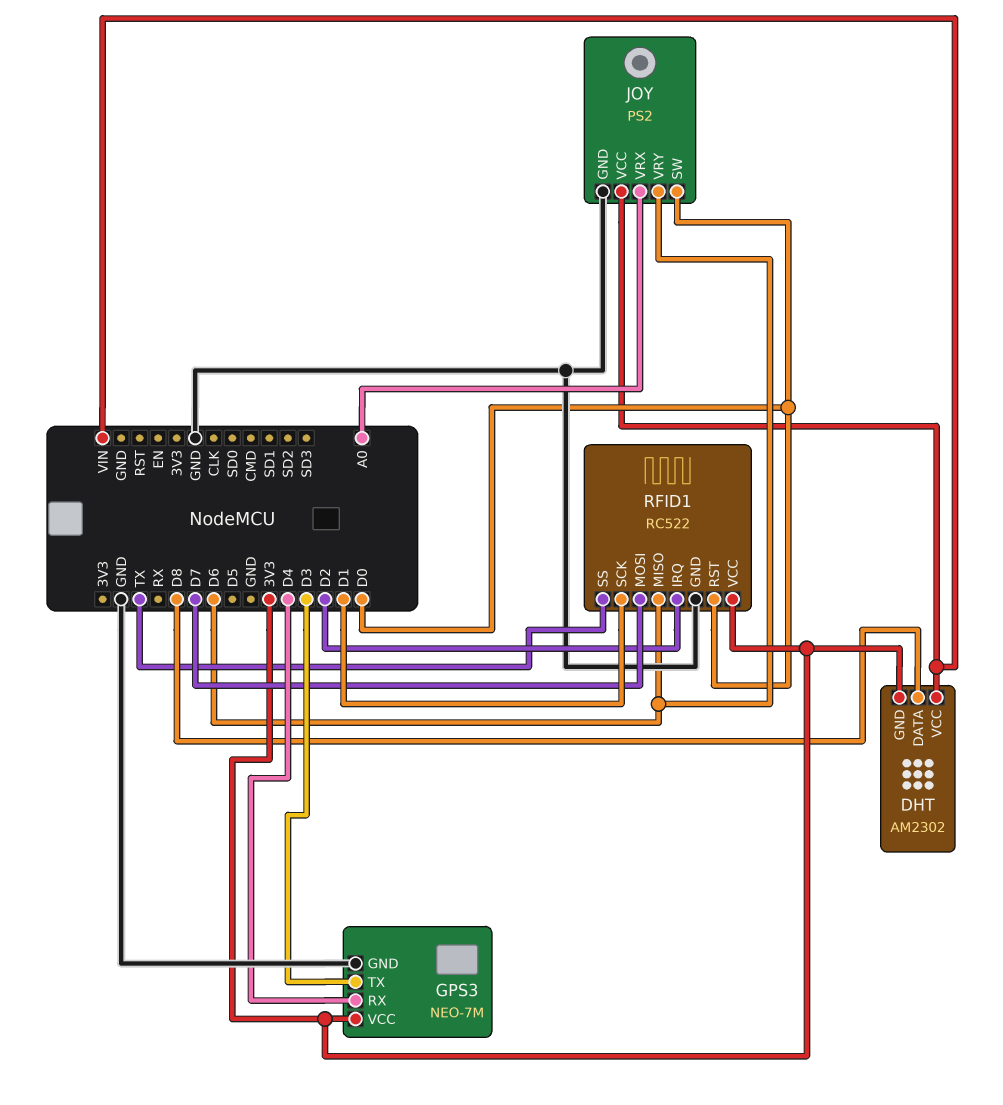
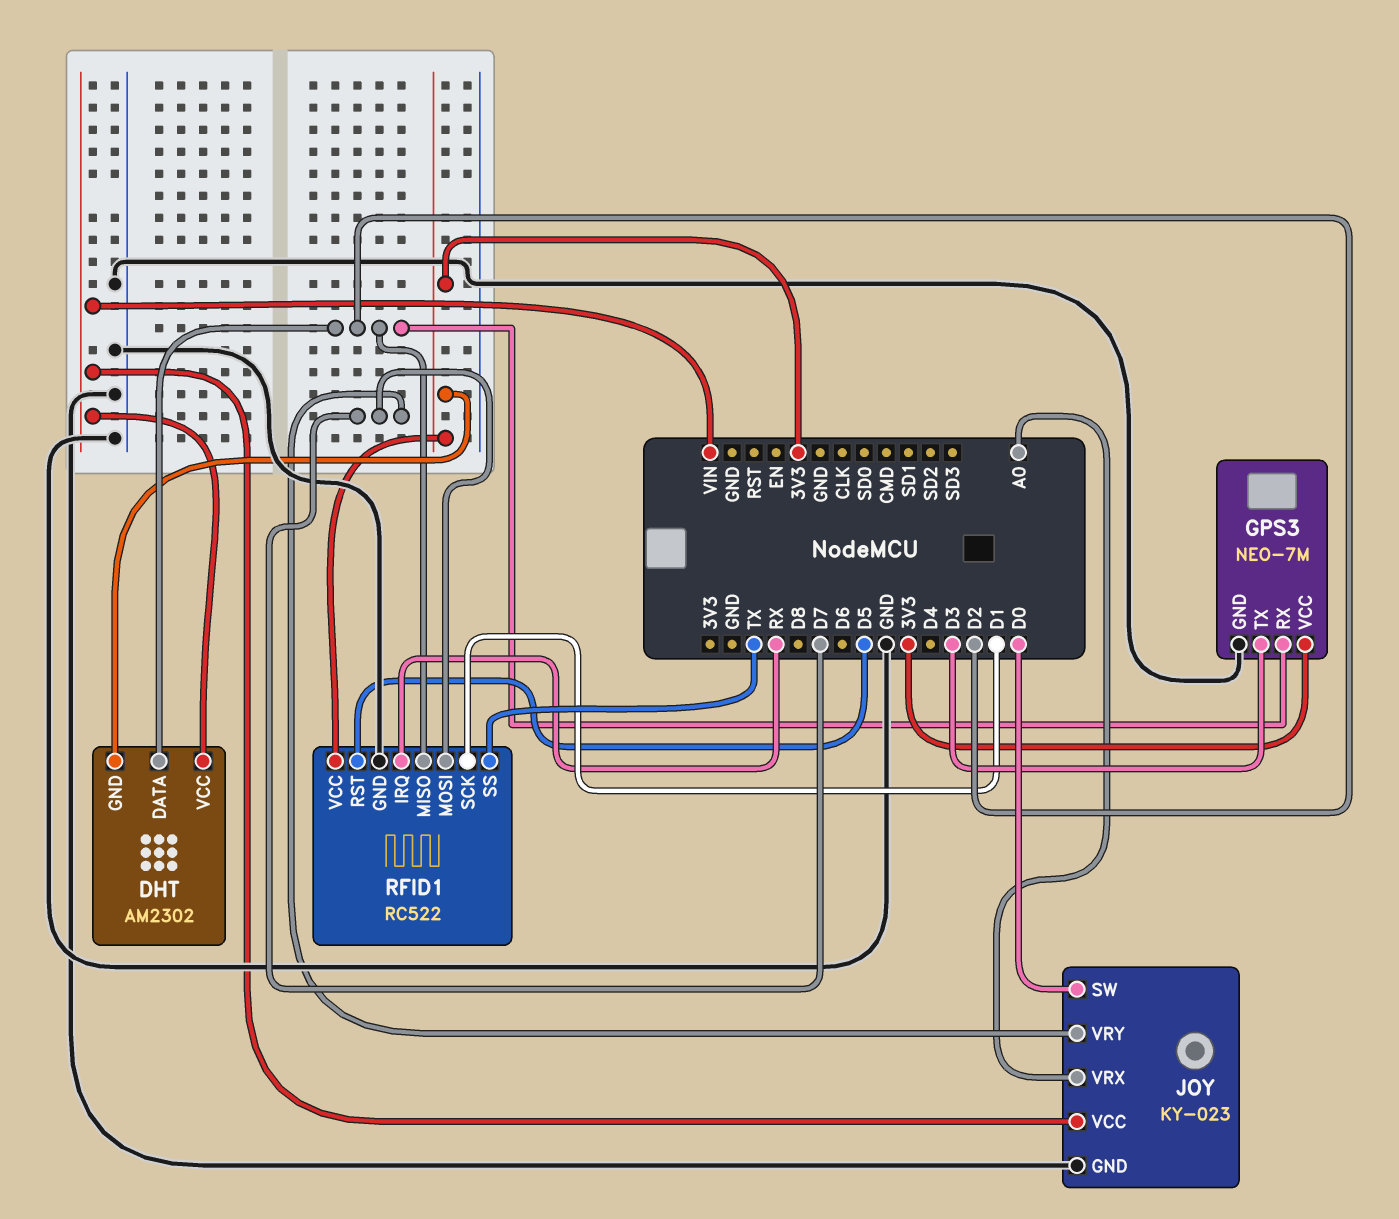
DHT pin DATA: D8 -> D2
GPS3 pin RX: D4 -> D2
JOY: PS2 -> KY-023
JOY pin VRY: D6 -> D7
RFID1 pin IRQ: D2 -> RX
RFID1 pin MISO: D6 -> D2
RFID1 pin RST: D0 -> D5

